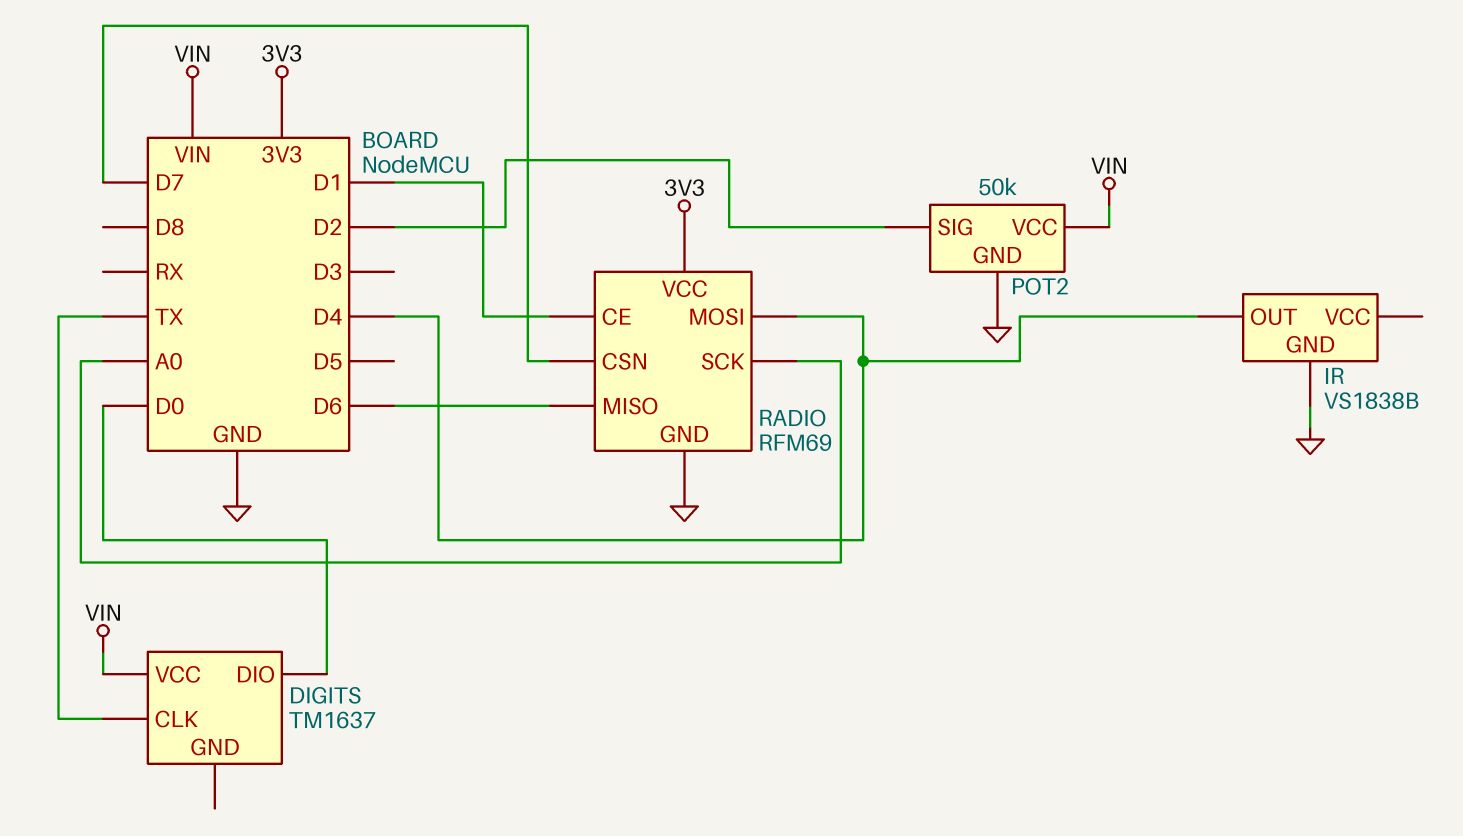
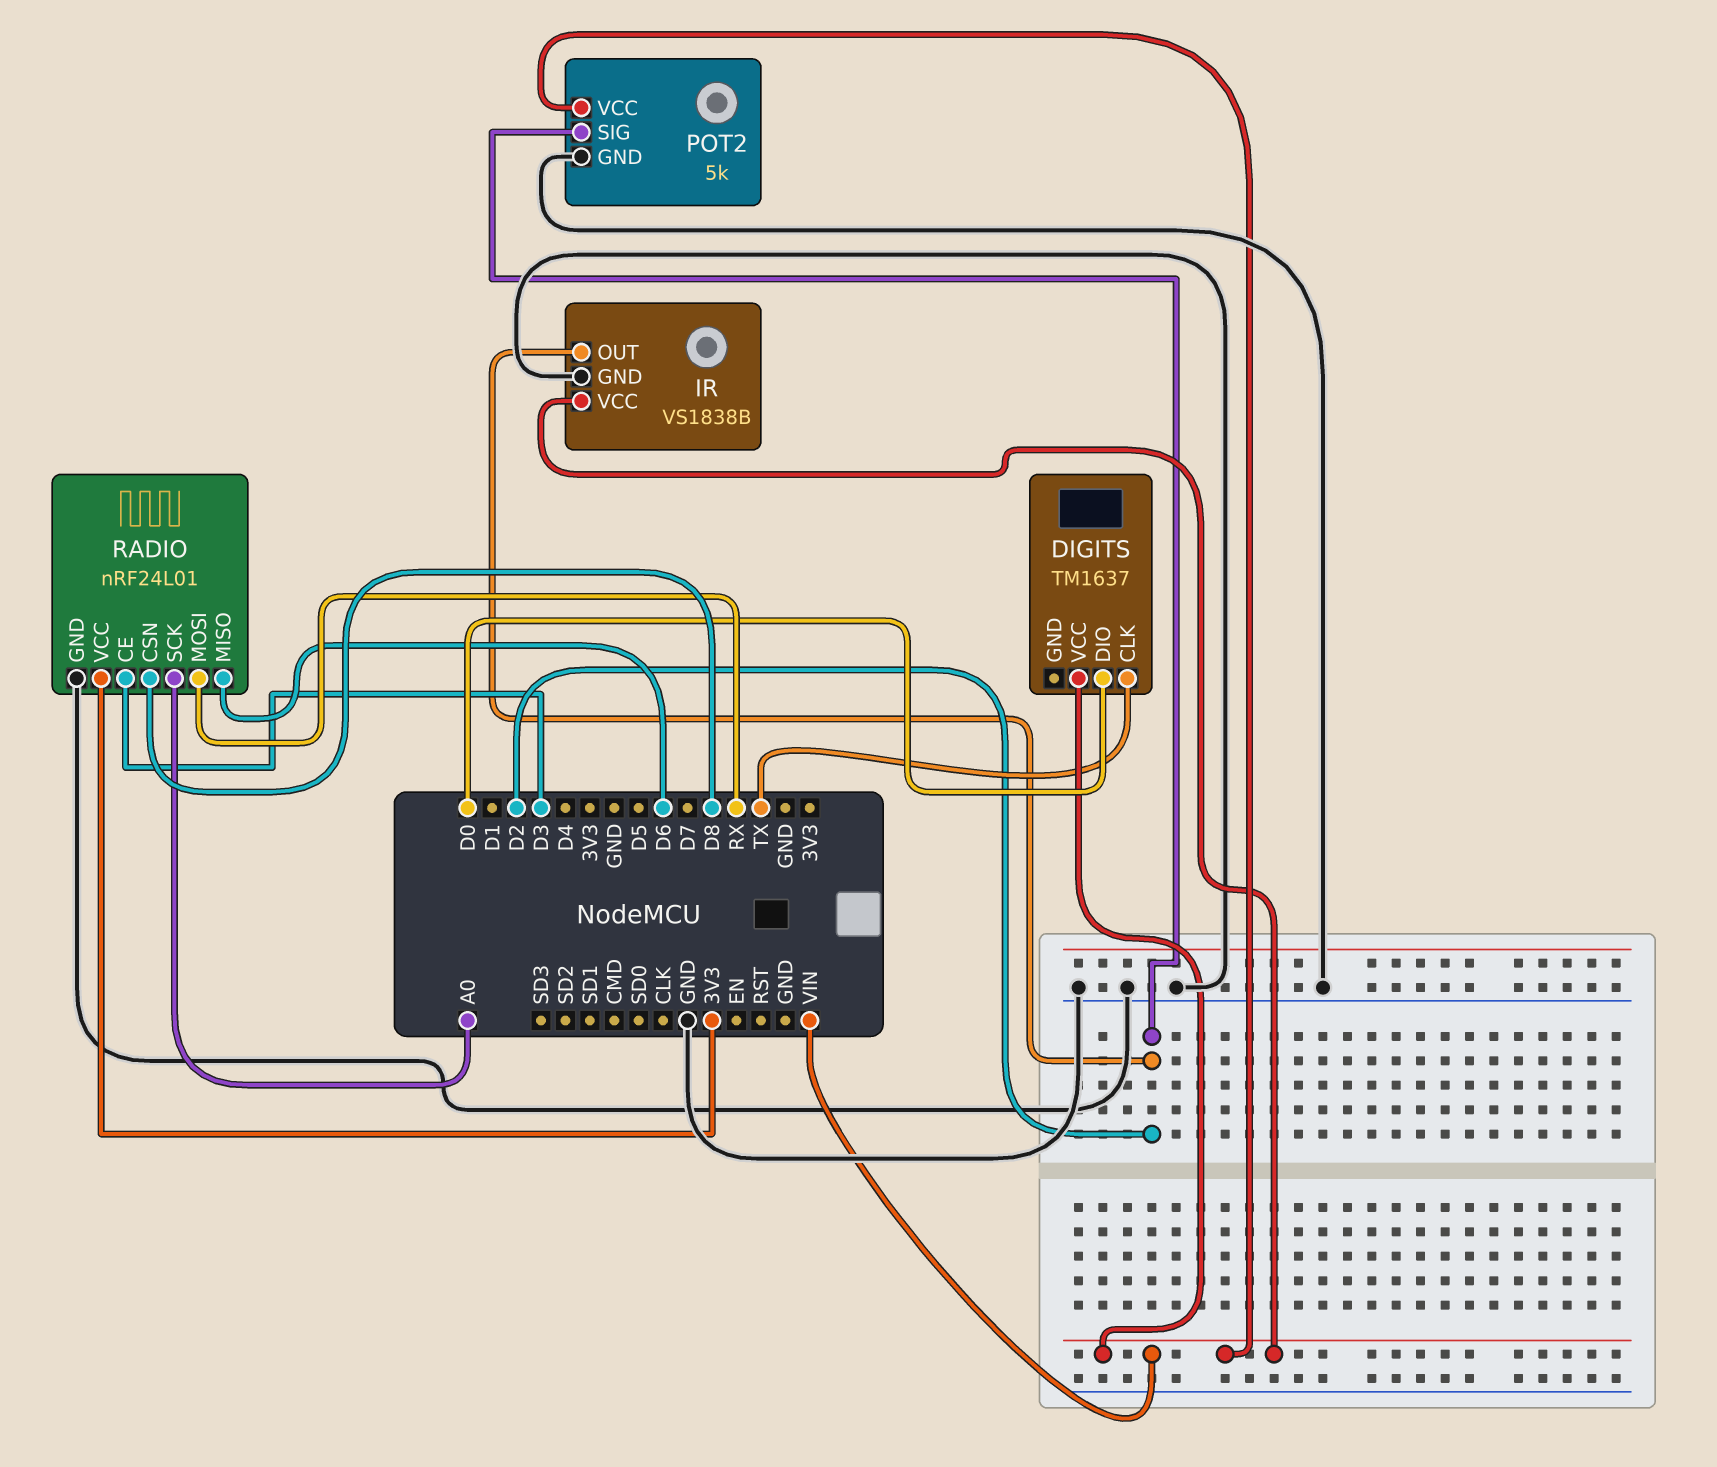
IR pin OUT: D4 -> D2
IR pin VCC: none -> VIN
POT2: 50k -> 5k
RADIO: RFM69 -> nRF24L01
RADIO pin CE: D1 -> D3
RADIO pin CSN: D7 -> D8
RADIO pin MOSI: D4 -> RX

